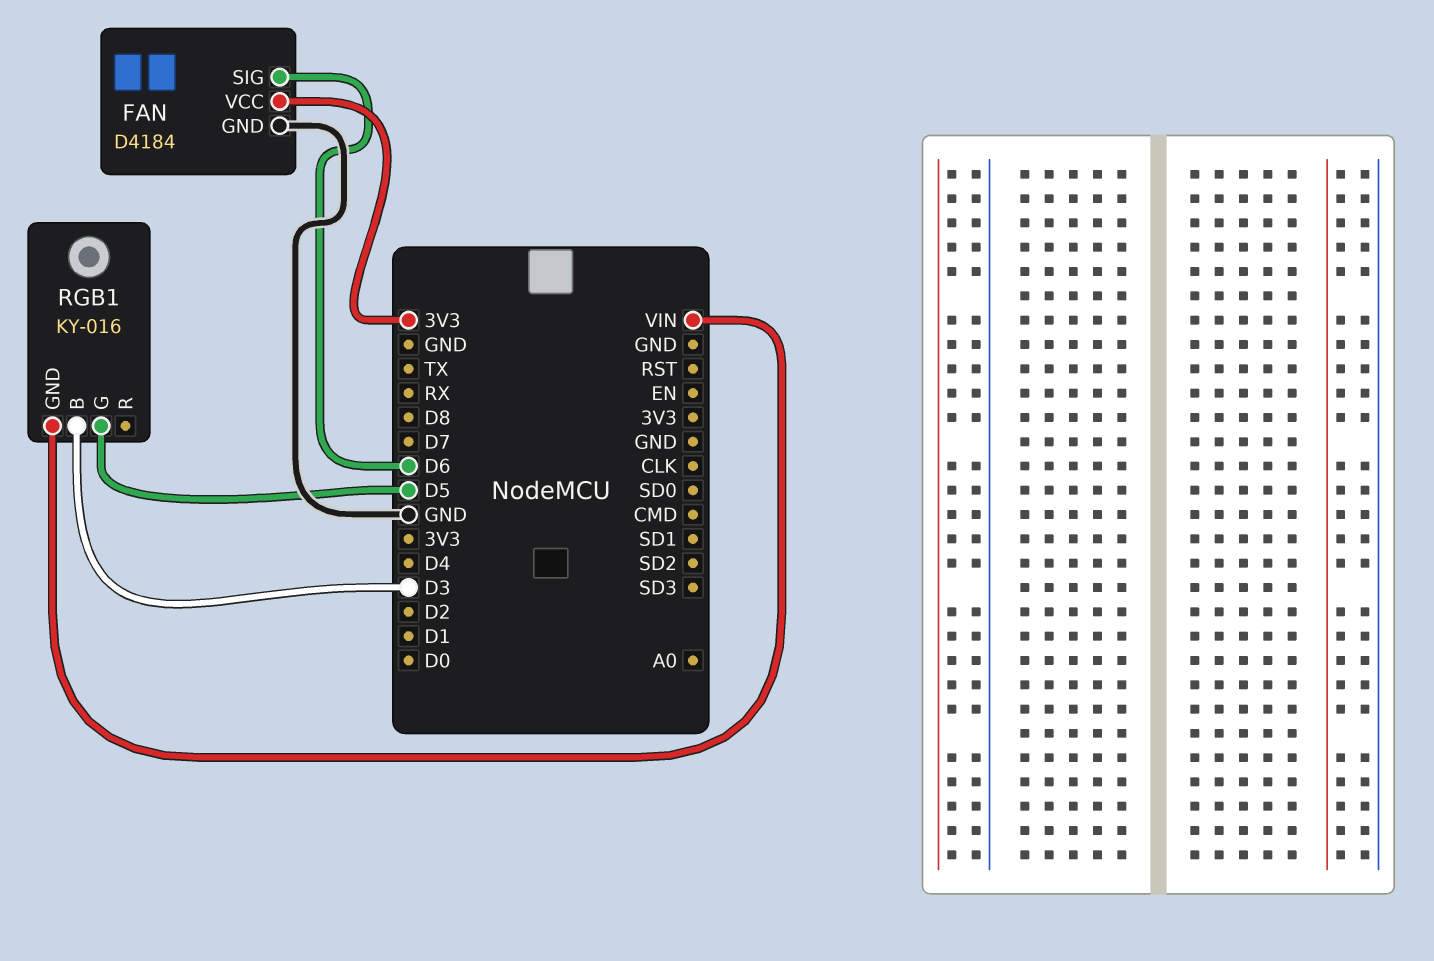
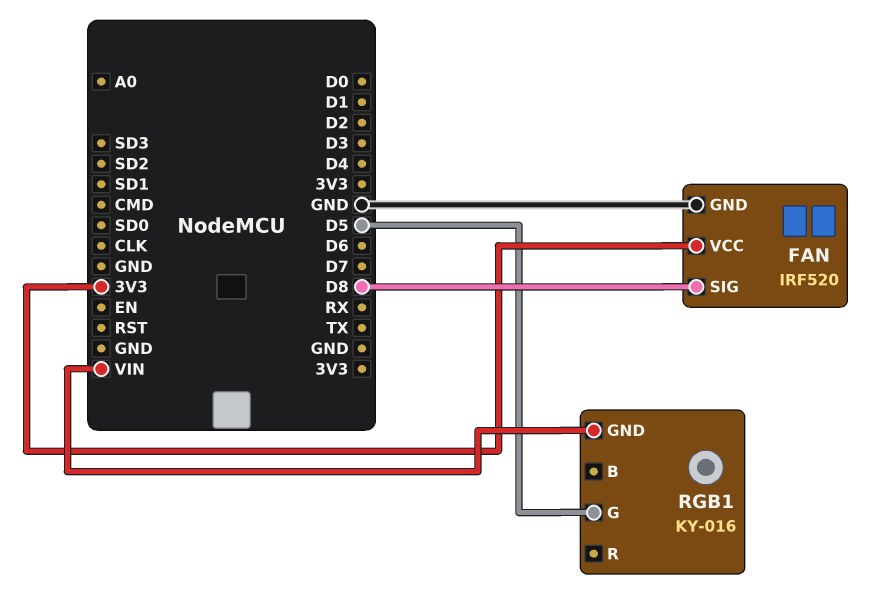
FAN: D4184 -> IRF520
FAN pin SIG: D6 -> D8
RGB1 pin B: D3 -> none

